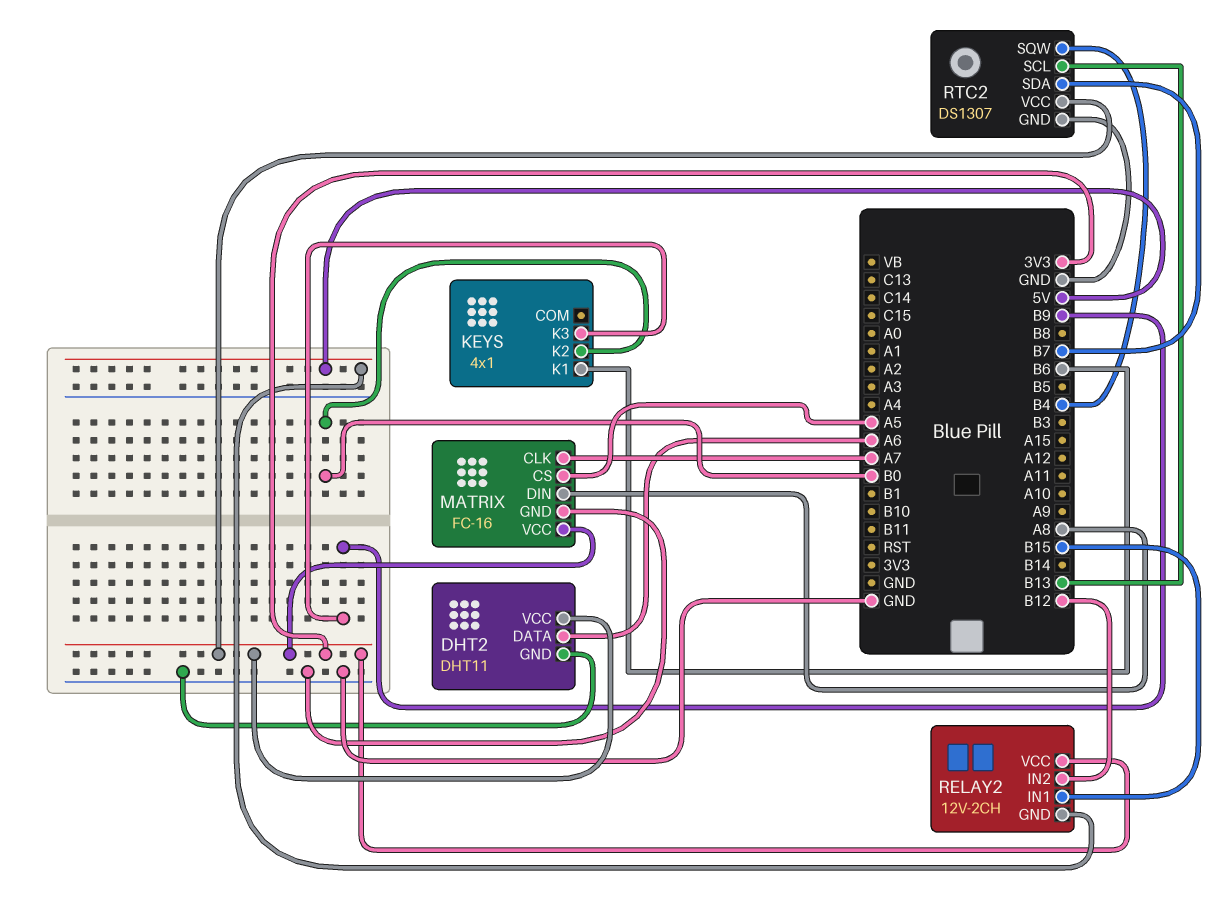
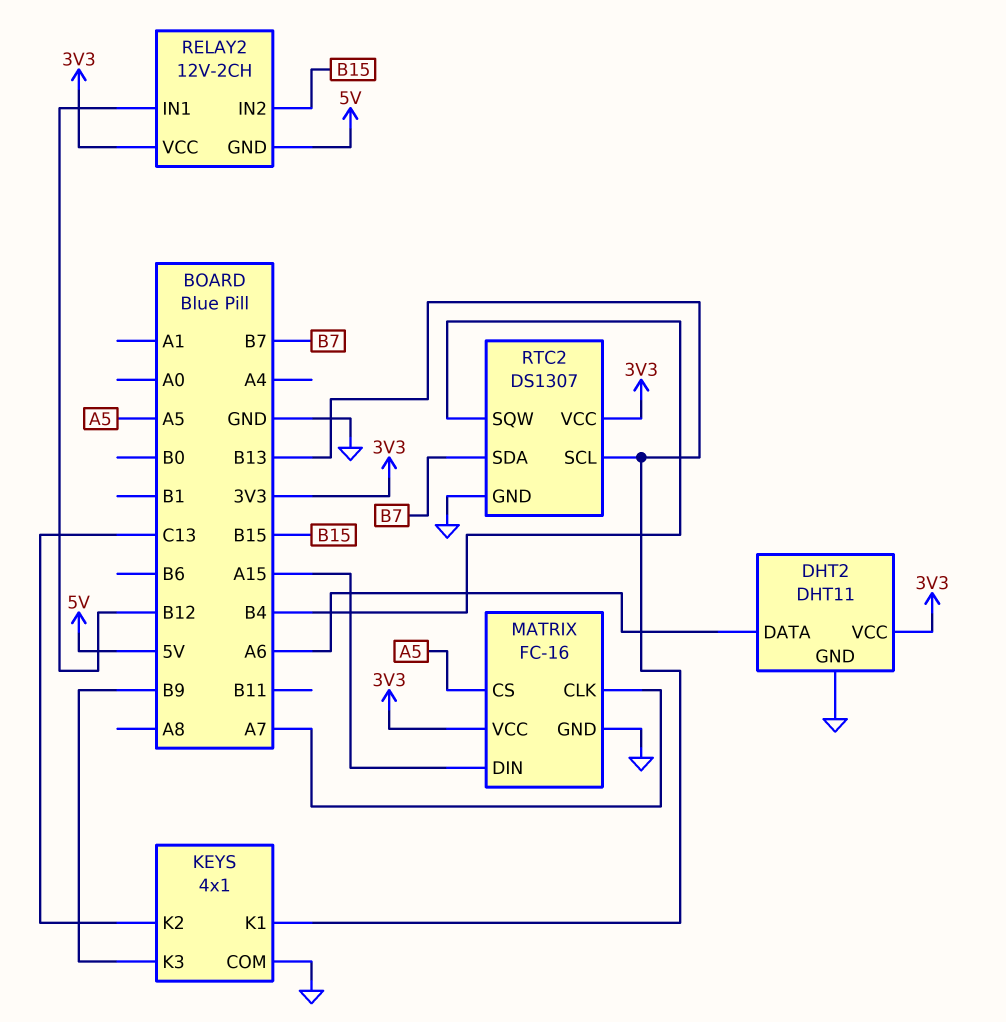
KEYS pin COM: none -> GND
KEYS pin K1: B6 -> B13
KEYS pin K2: B0 -> C13
MATRIX pin DIN: A8 -> A15
RELAY2 pin IN1: B15 -> B12
RELAY2 pin IN2: B12 -> B15

